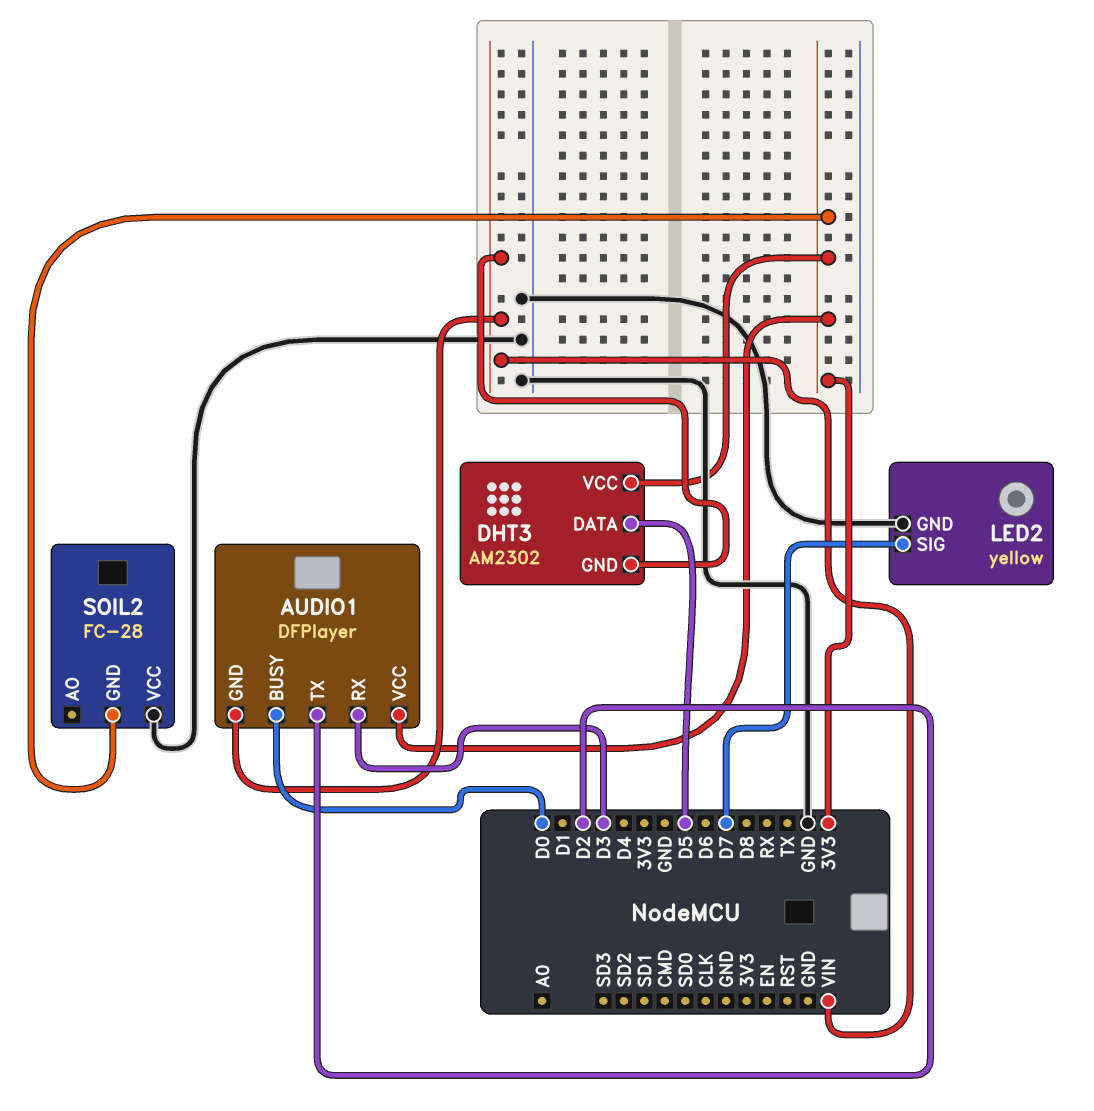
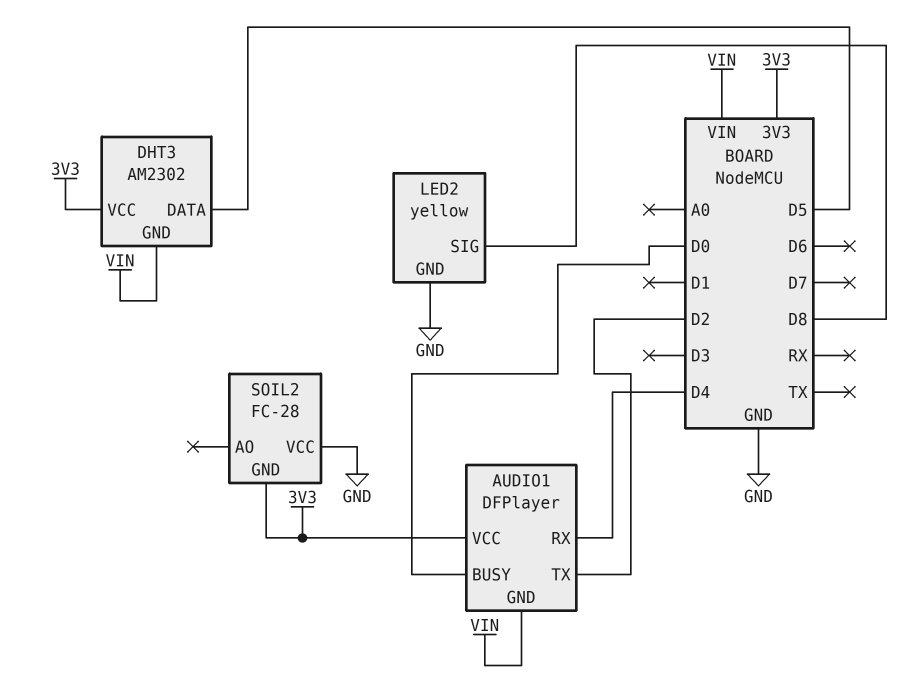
AUDIO1 pin RX: D3 -> D4
LED2 pin SIG: D7 -> D8

